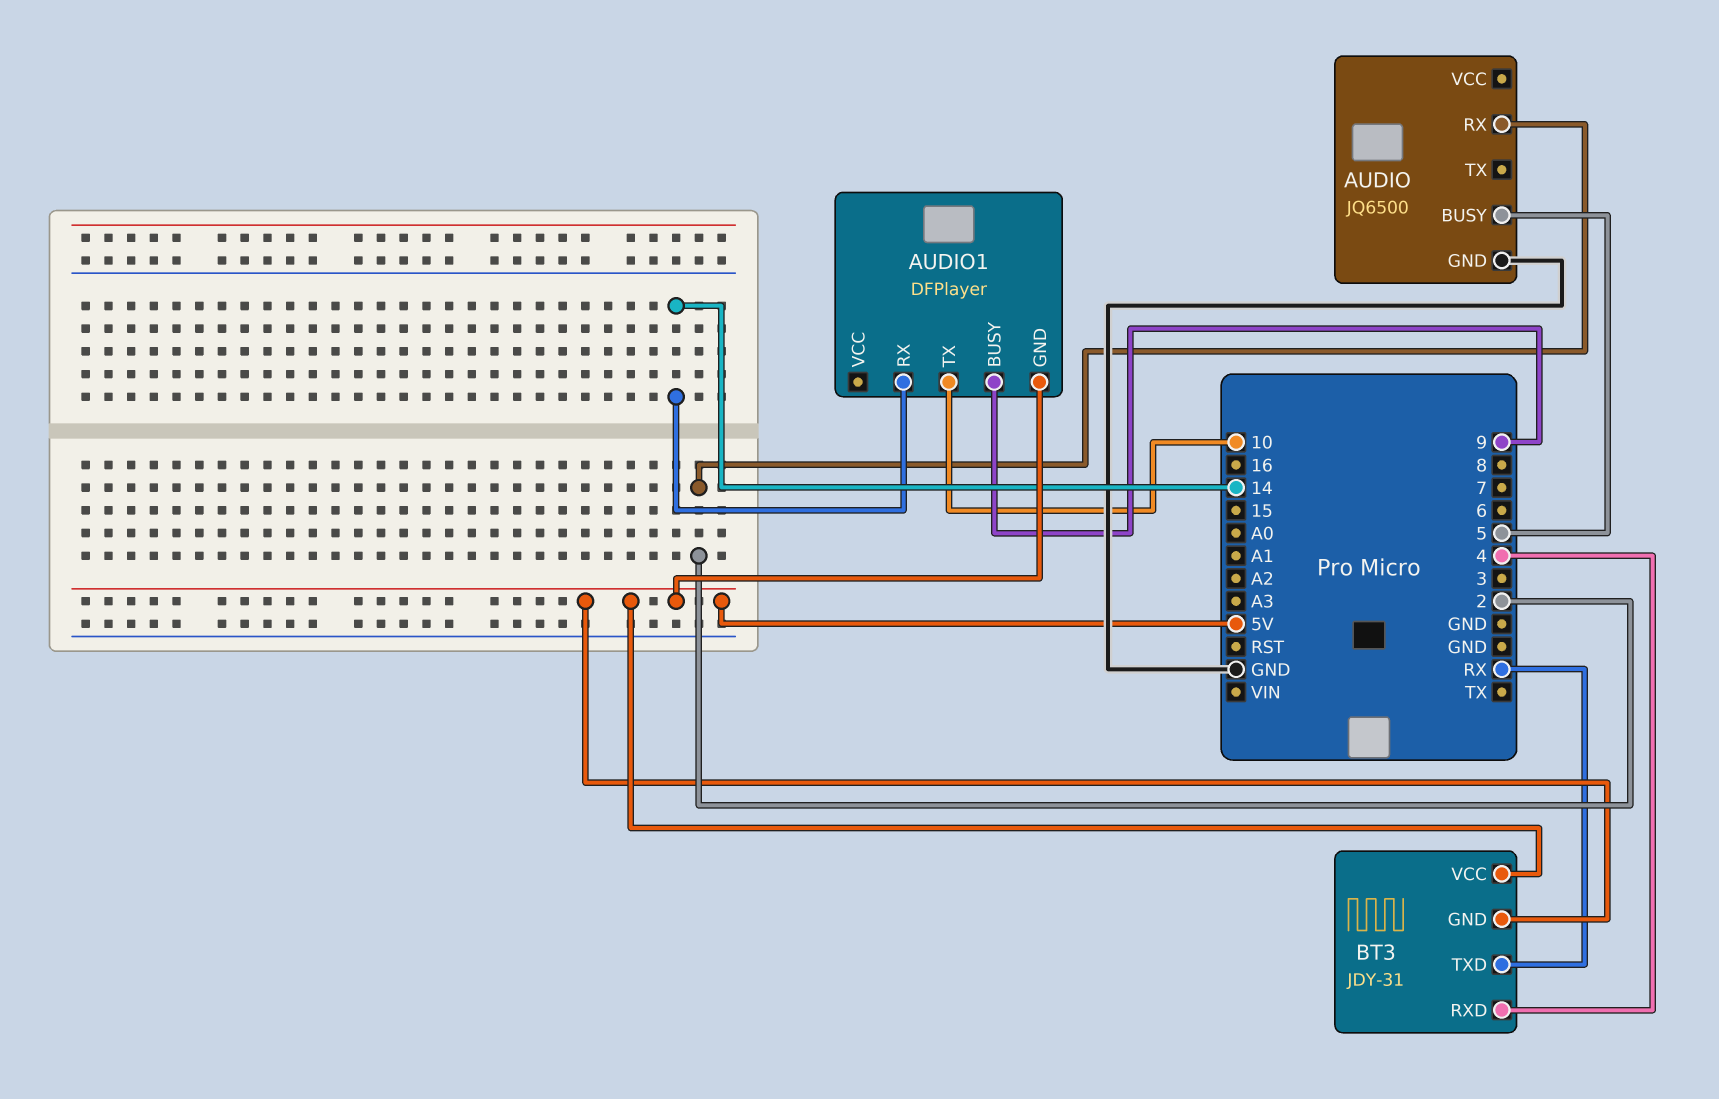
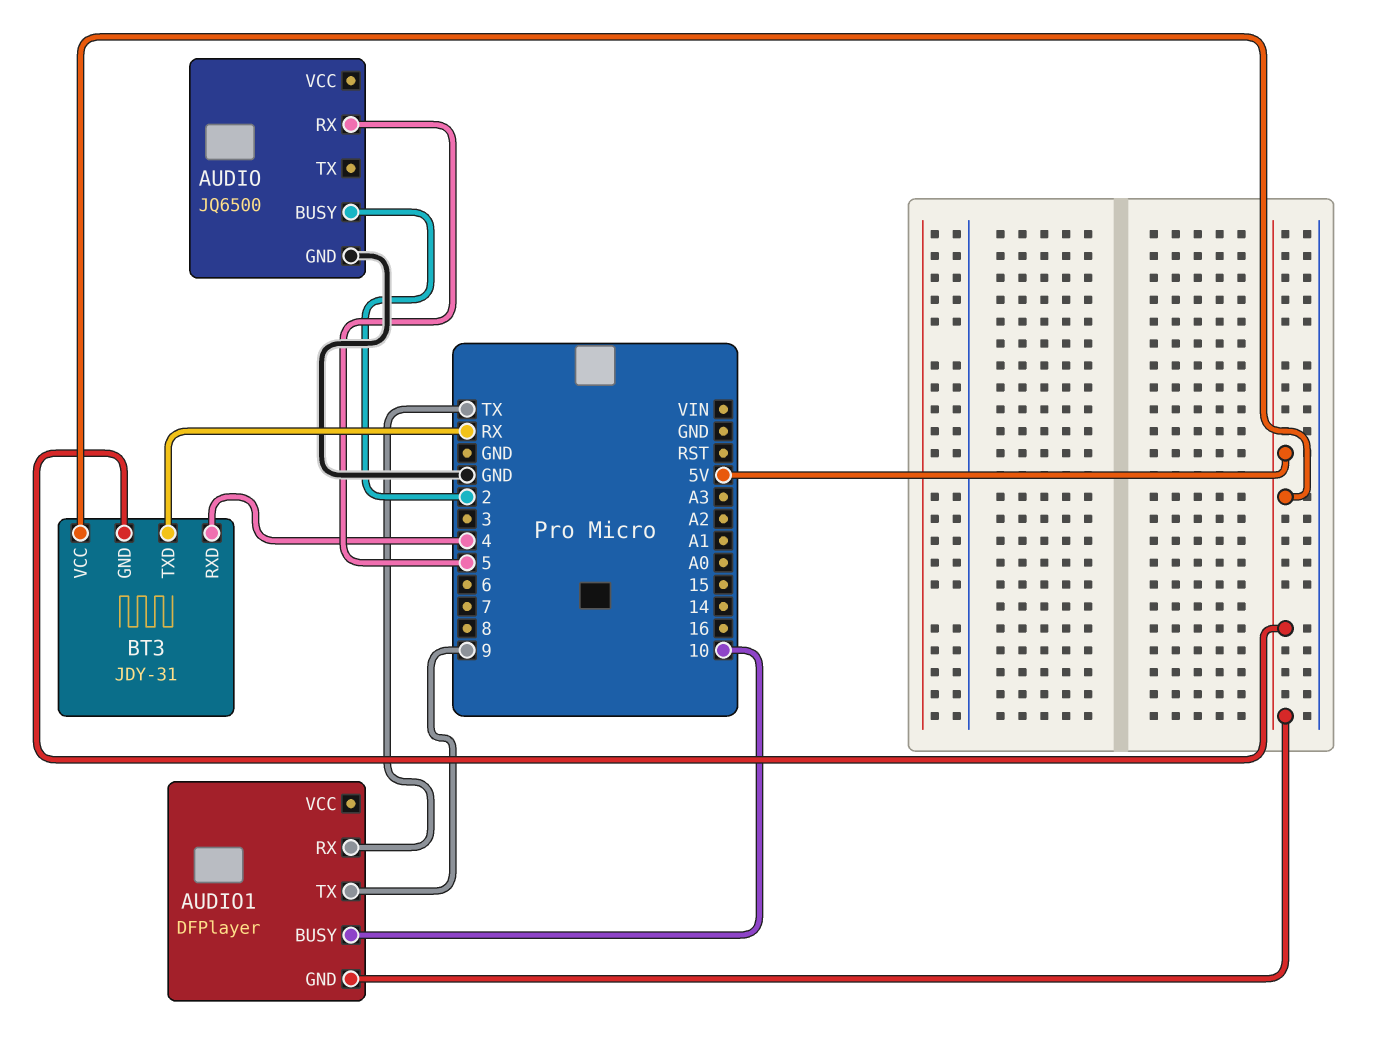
AUDIO pin BUSY: 5 -> 2
AUDIO pin RX: 2 -> 5
AUDIO1 pin BUSY: 9 -> 10
AUDIO1 pin RX: 14 -> TX
AUDIO1 pin TX: 10 -> 9

